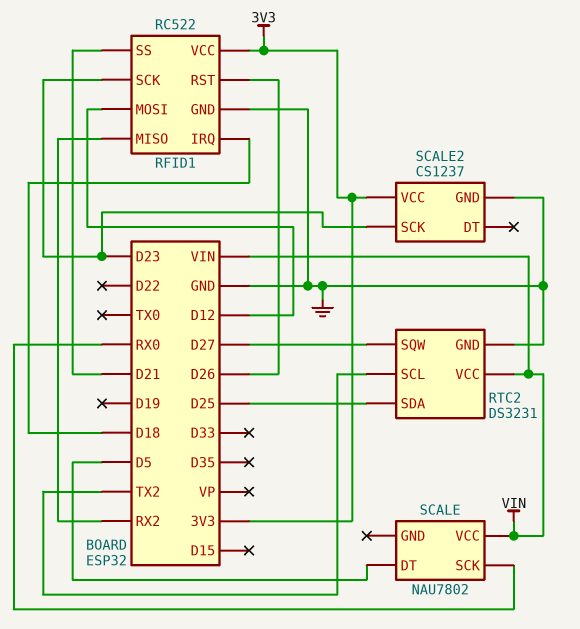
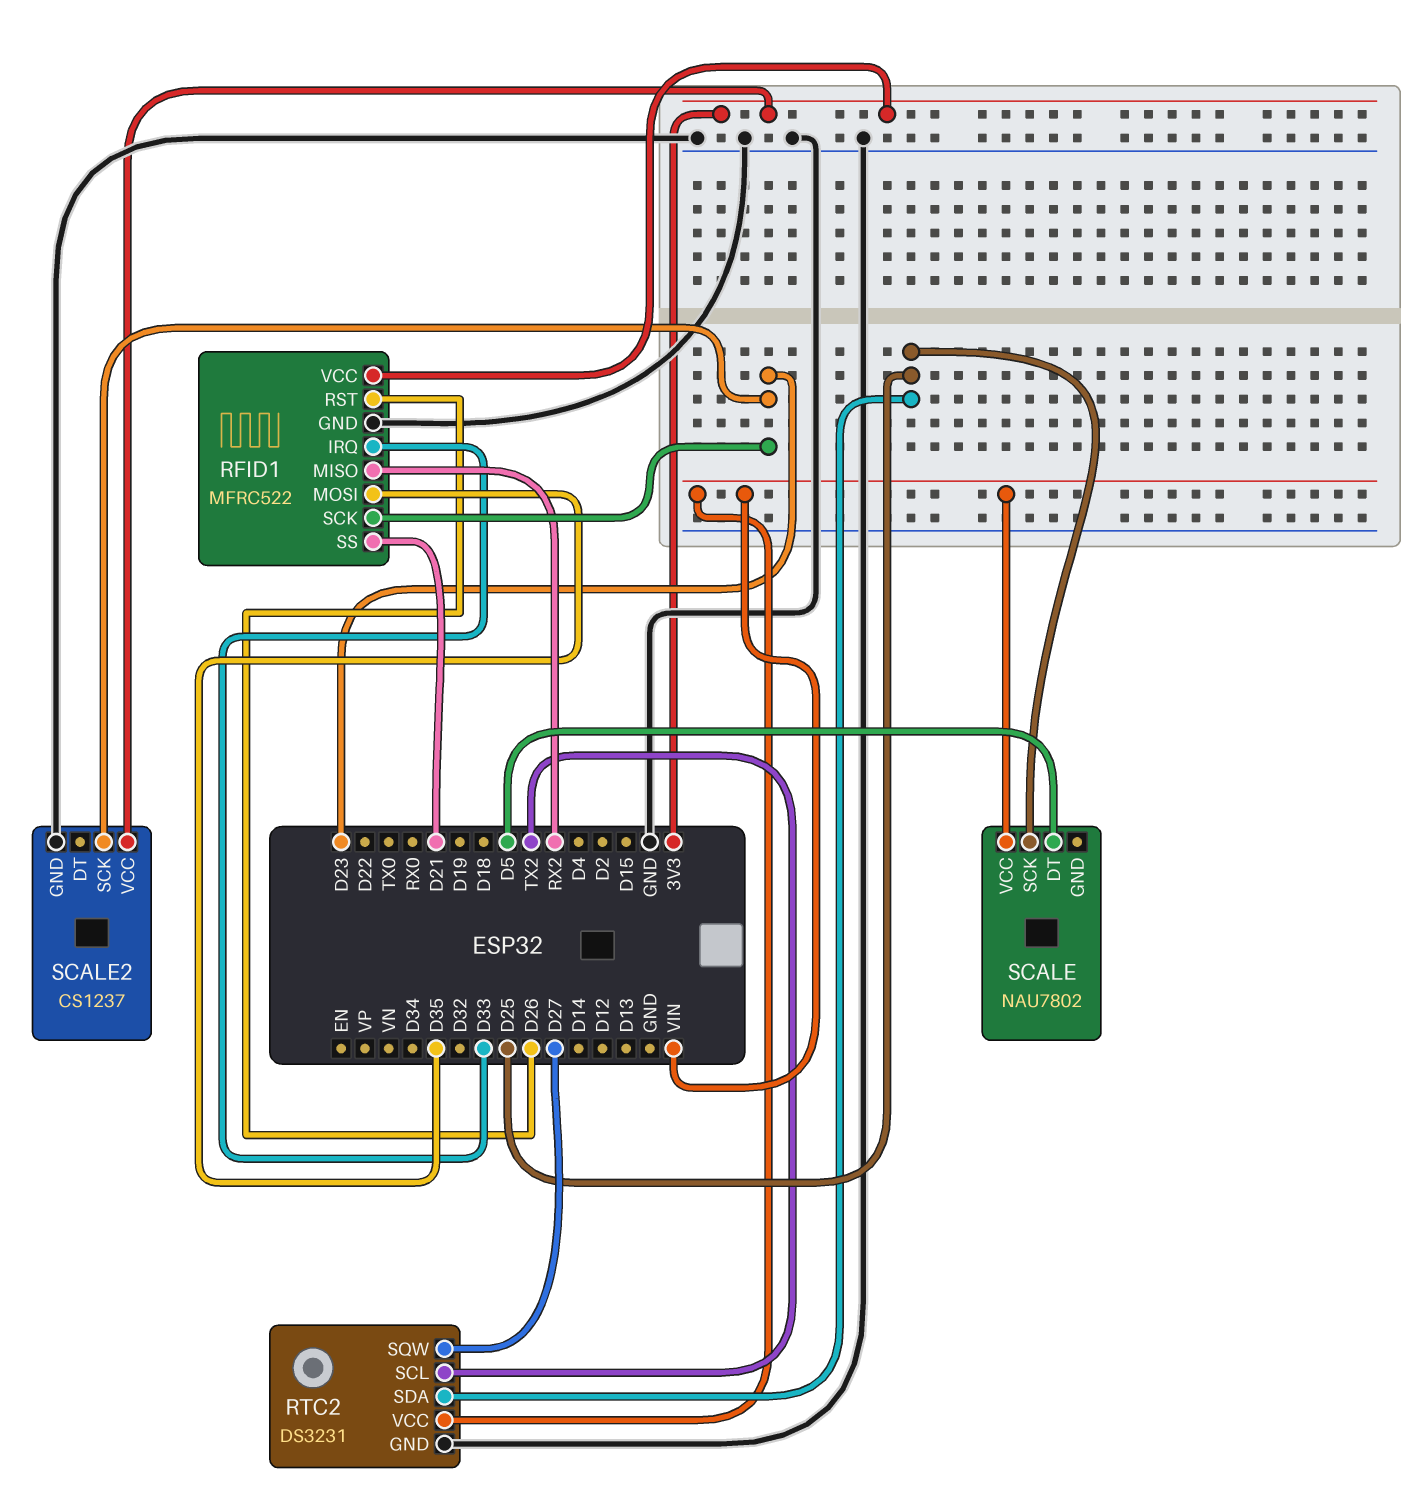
RFID1: RC522 -> MFRC522
RFID1 pin IRQ: D18 -> D33
RFID1 pin MOSI: D12 -> D35
SCALE pin SCK: RX0 -> D25

